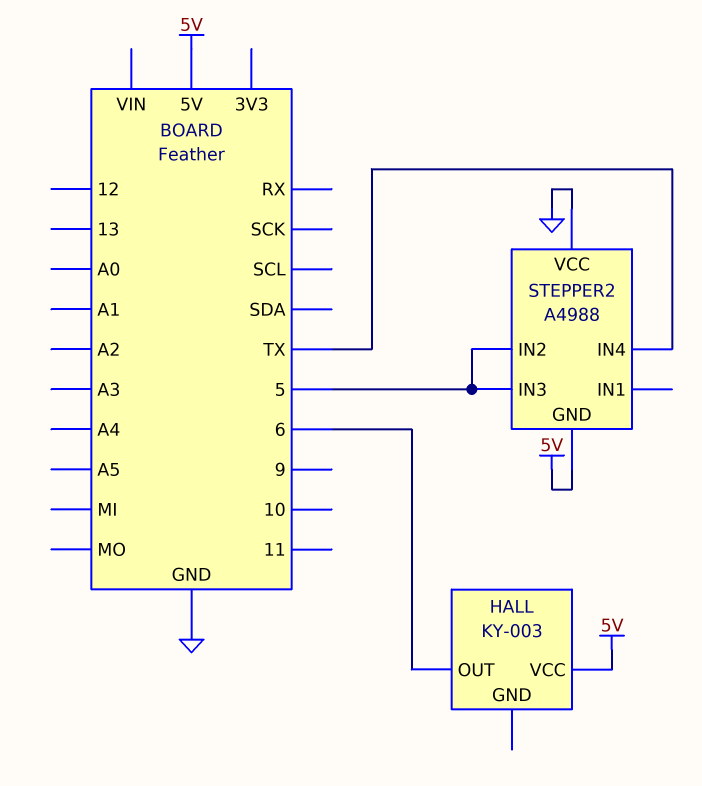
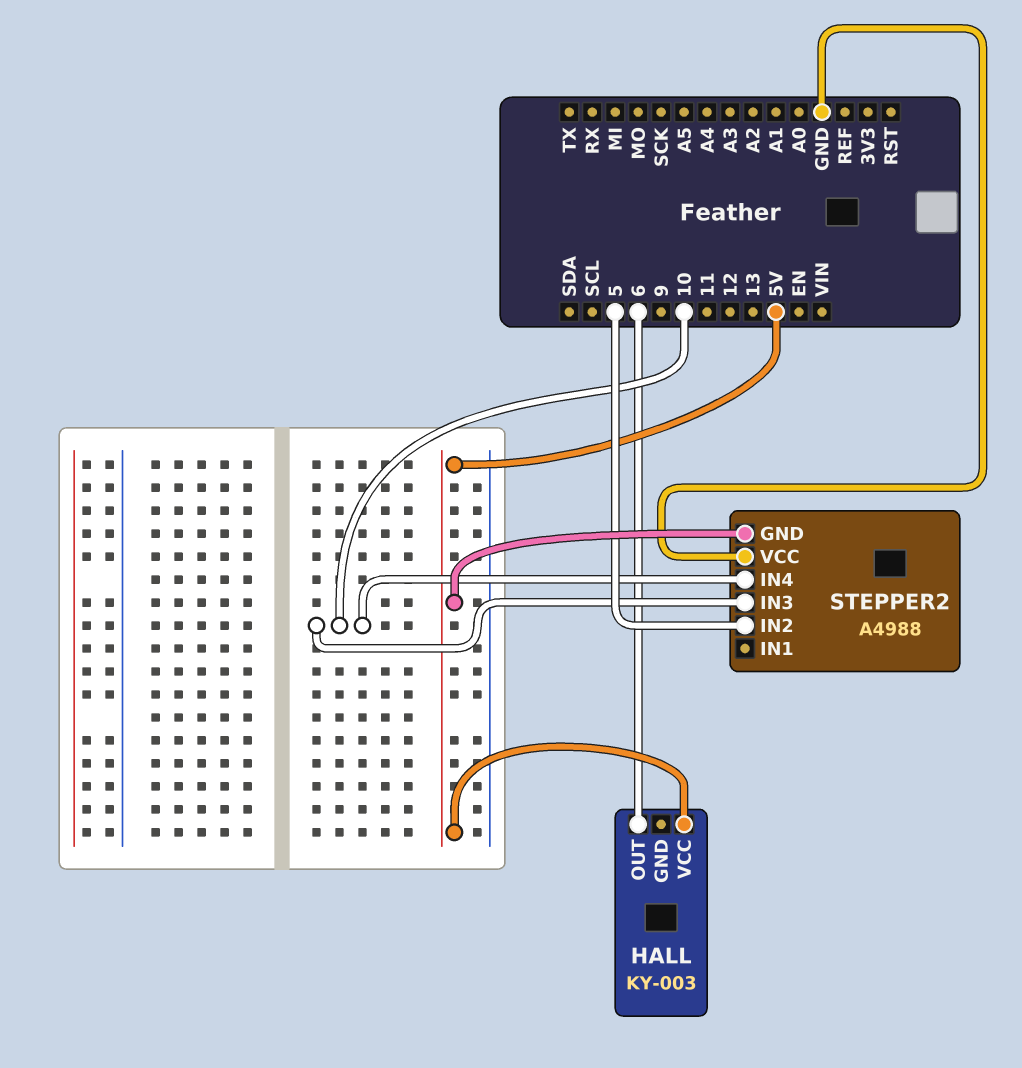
STEPPER2 pin IN3: 5 -> 10
STEPPER2 pin IN4: TX -> 10

